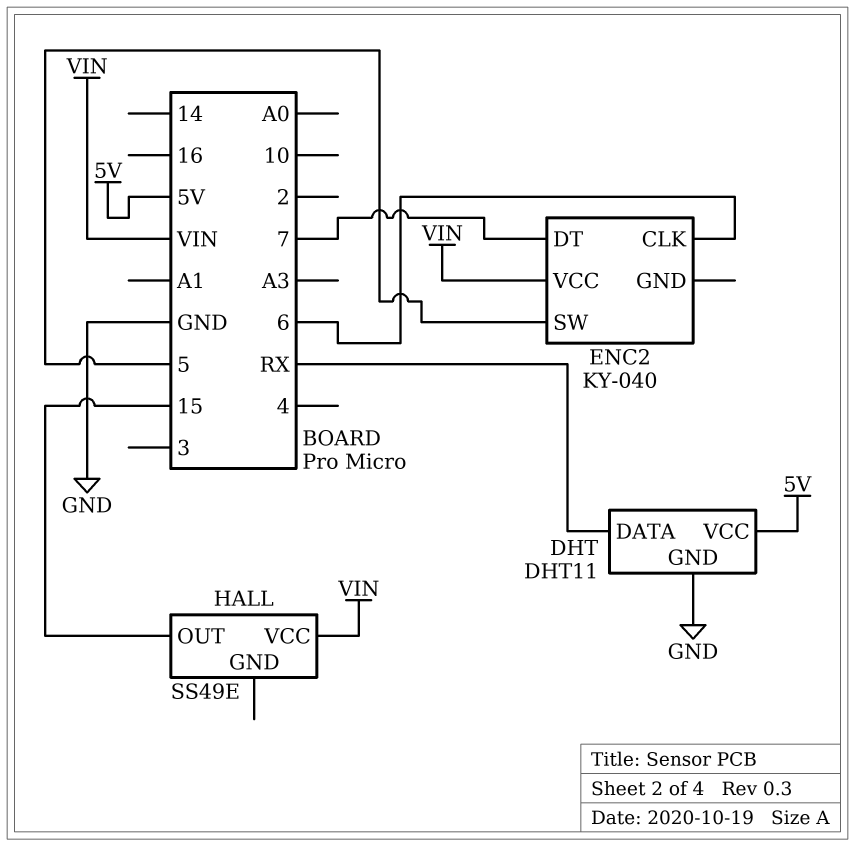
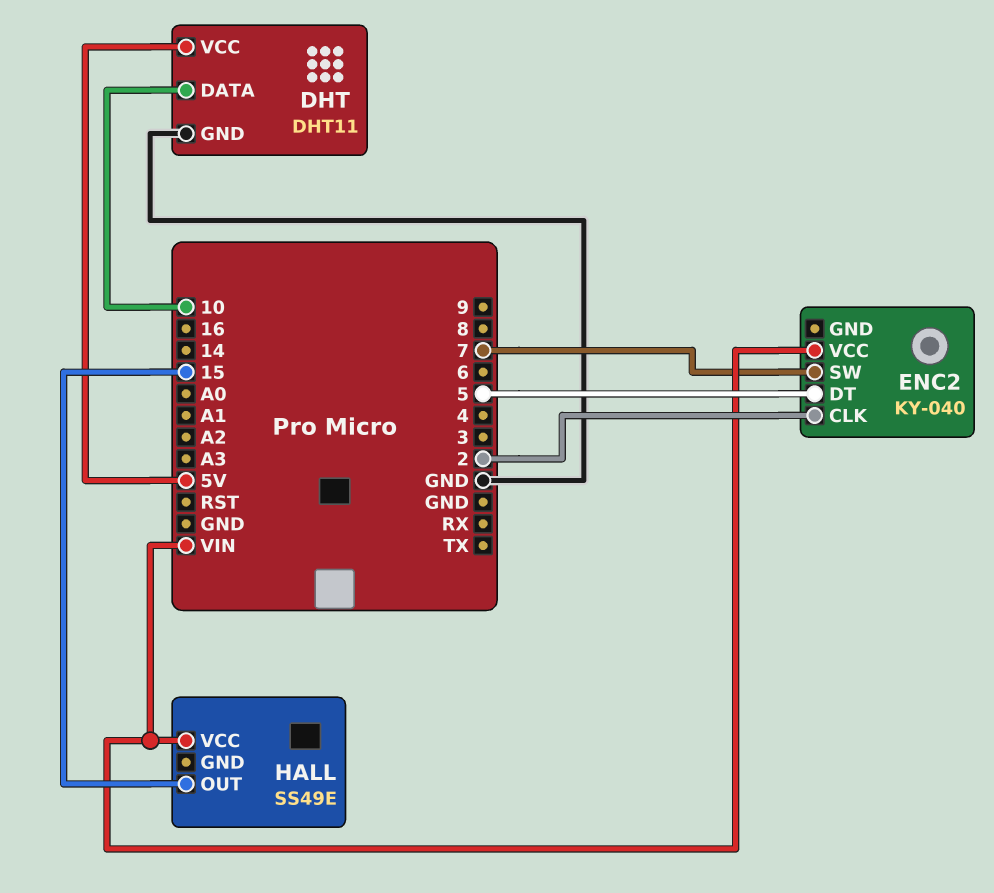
DHT pin DATA: RX -> 10
ENC2 pin CLK: 6 -> 2
ENC2 pin DT: 7 -> 5
ENC2 pin SW: 5 -> 7

